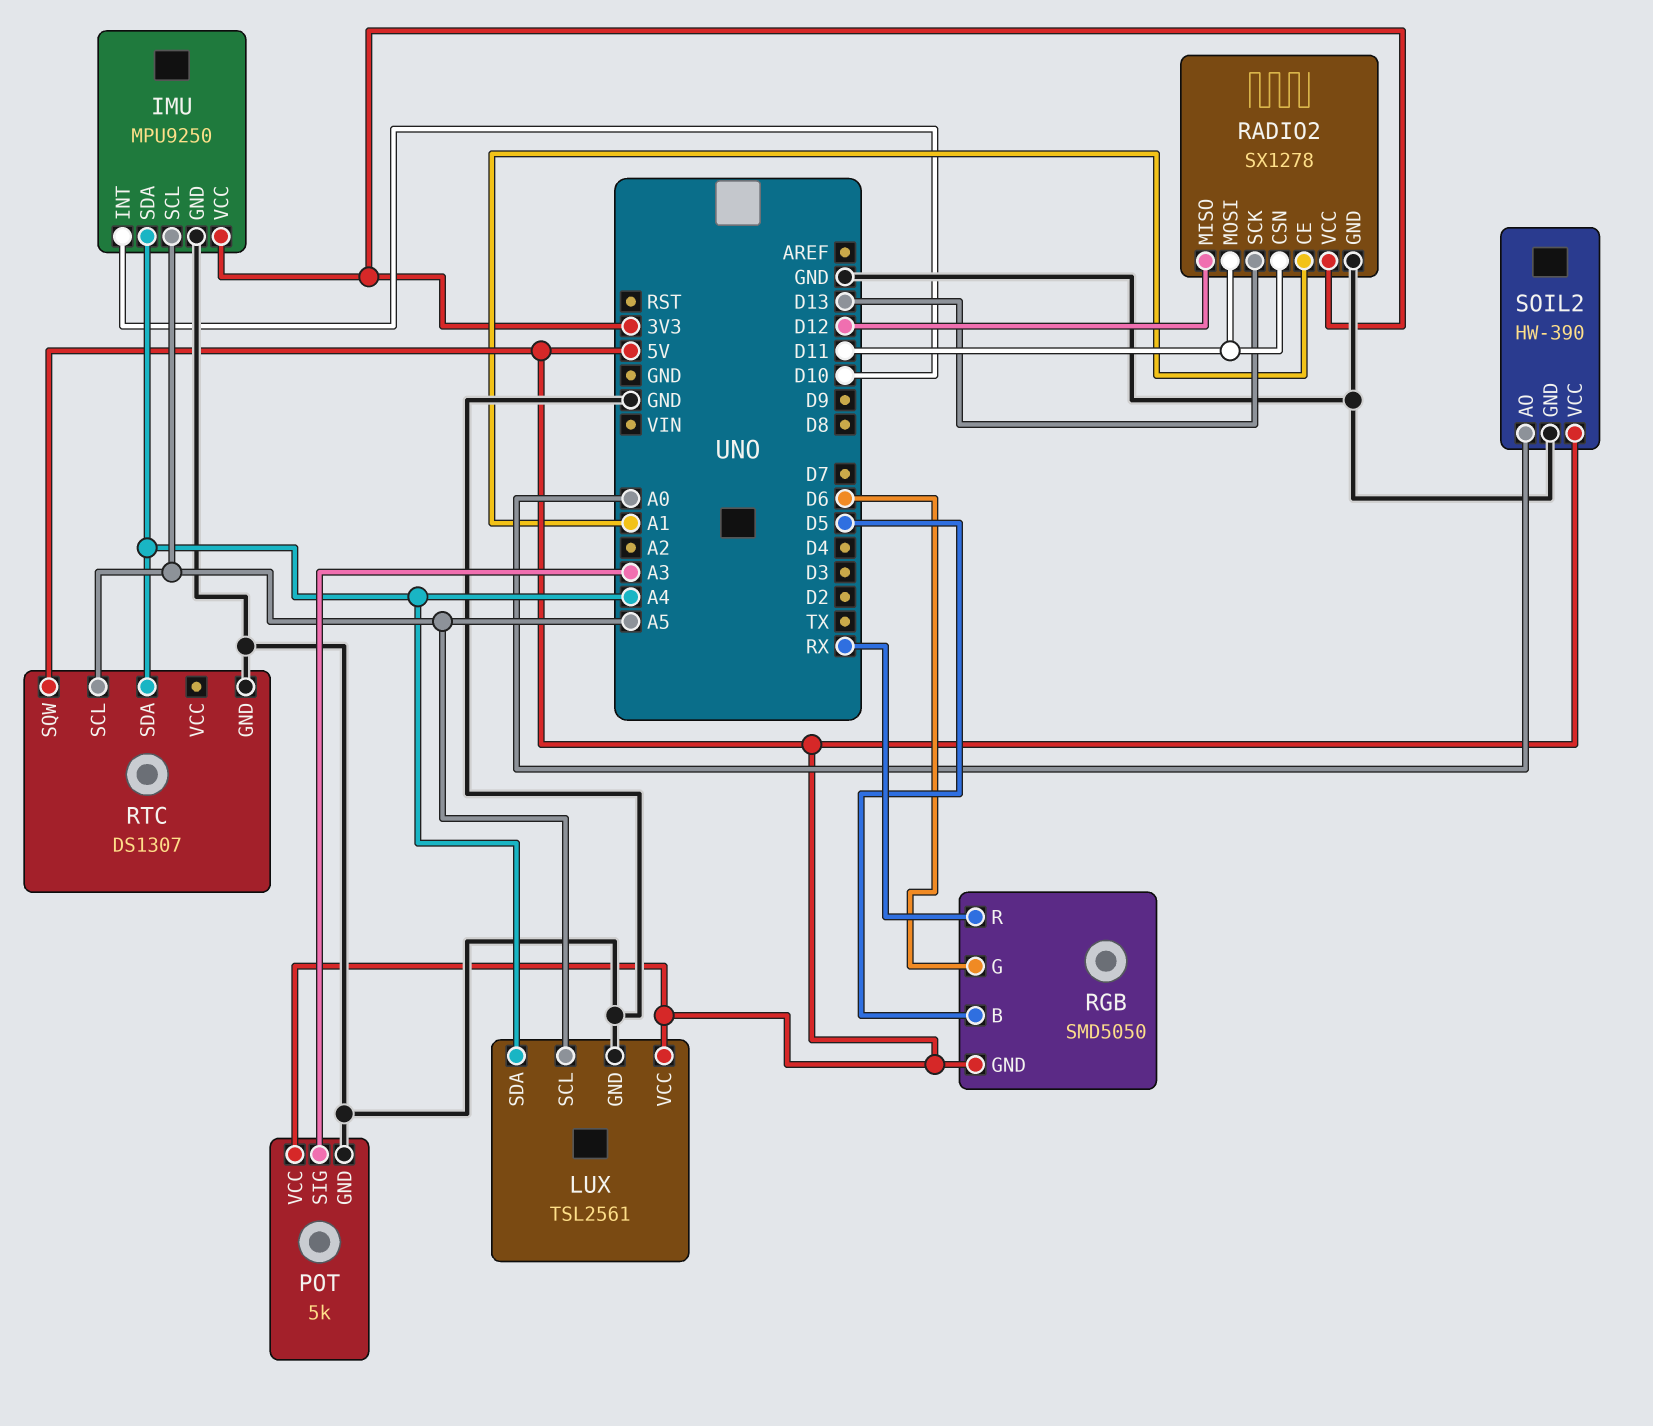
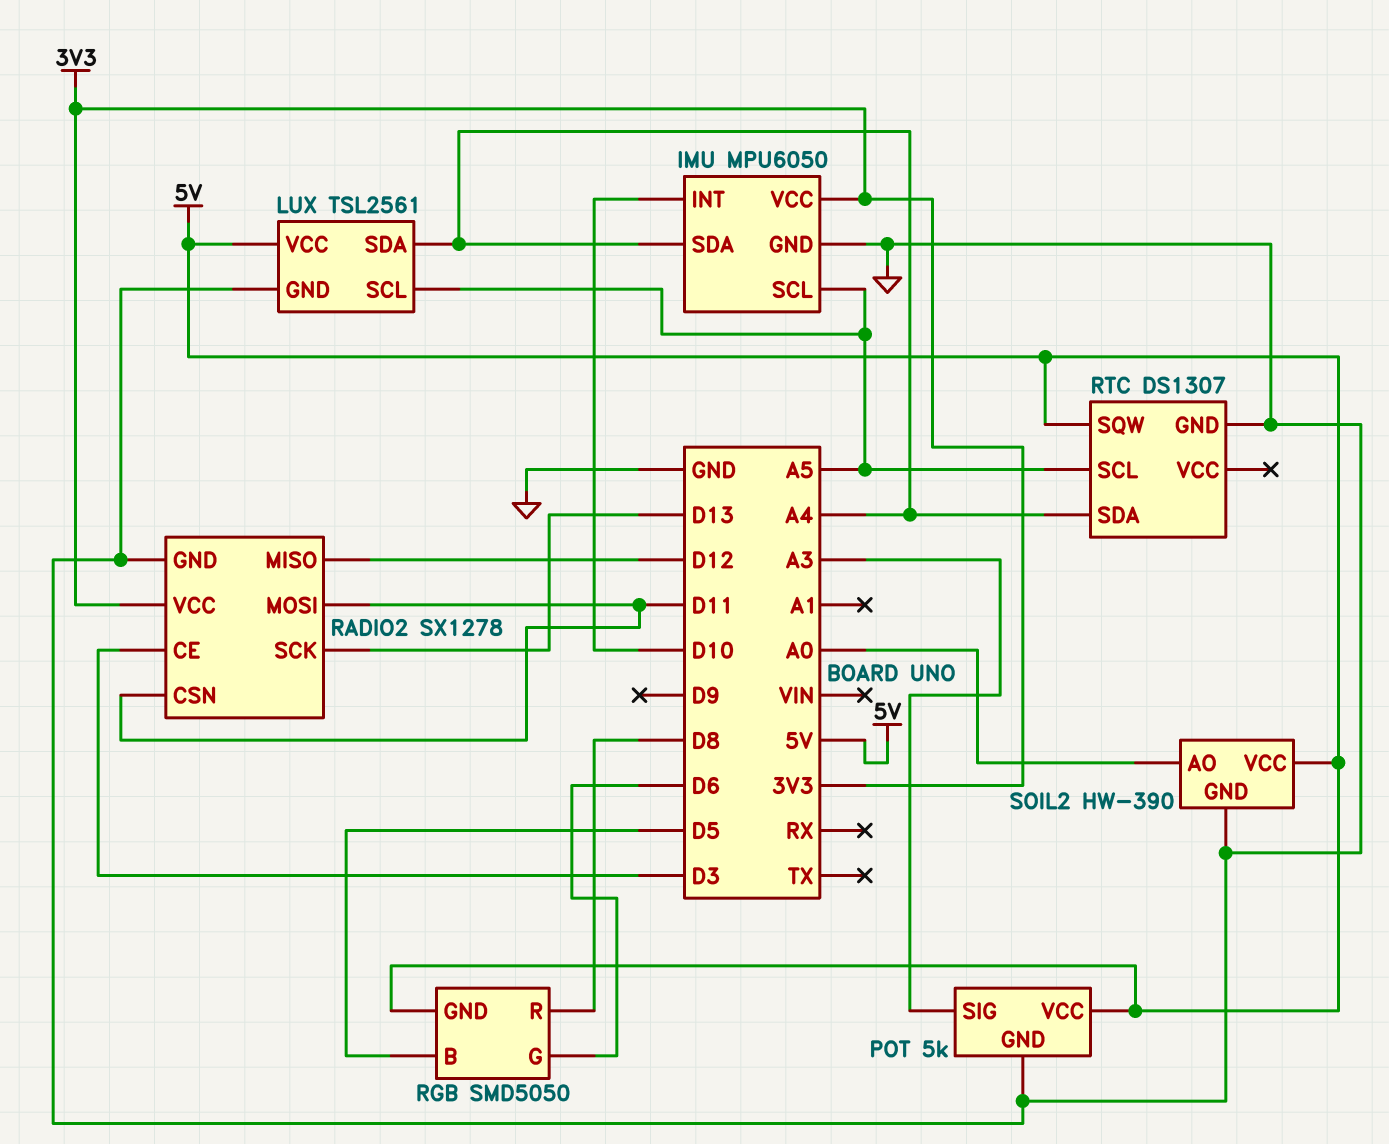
IMU: MPU9250 -> MPU6050
RADIO2 pin CE: A1 -> D3
RGB pin R: RX -> D8

